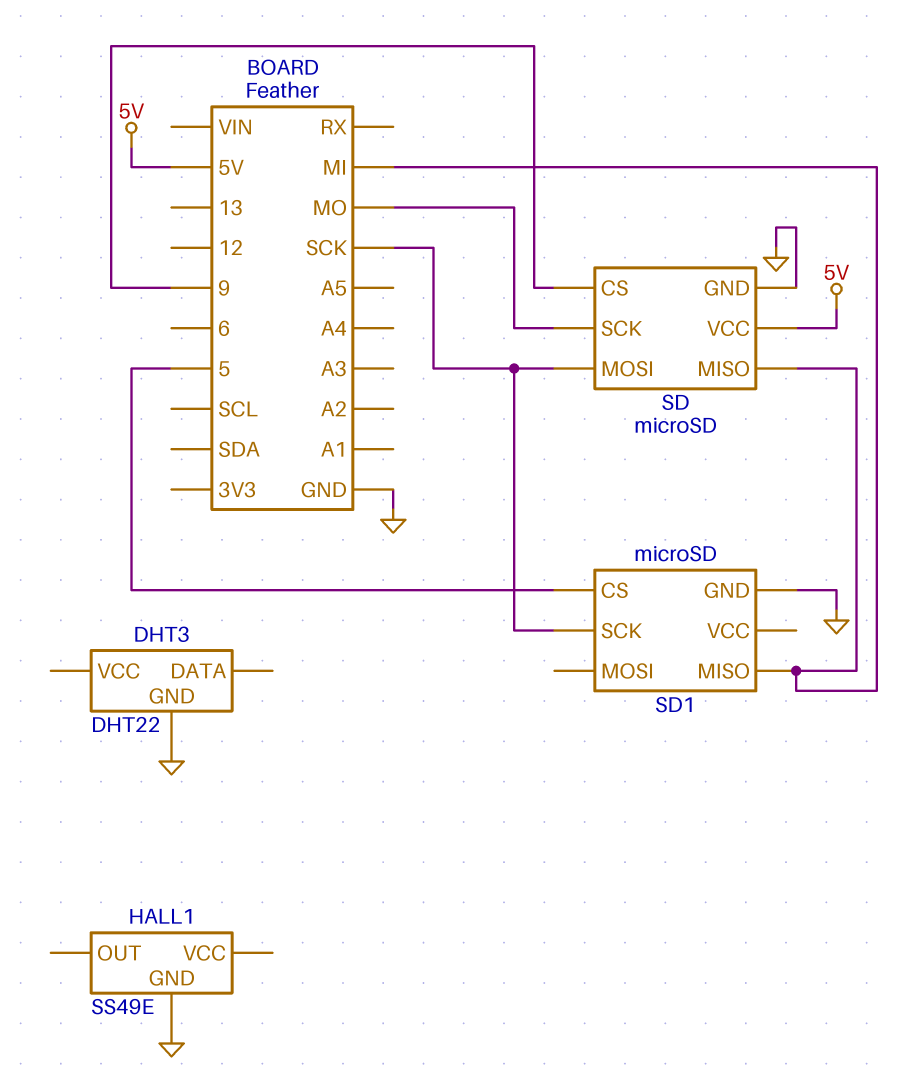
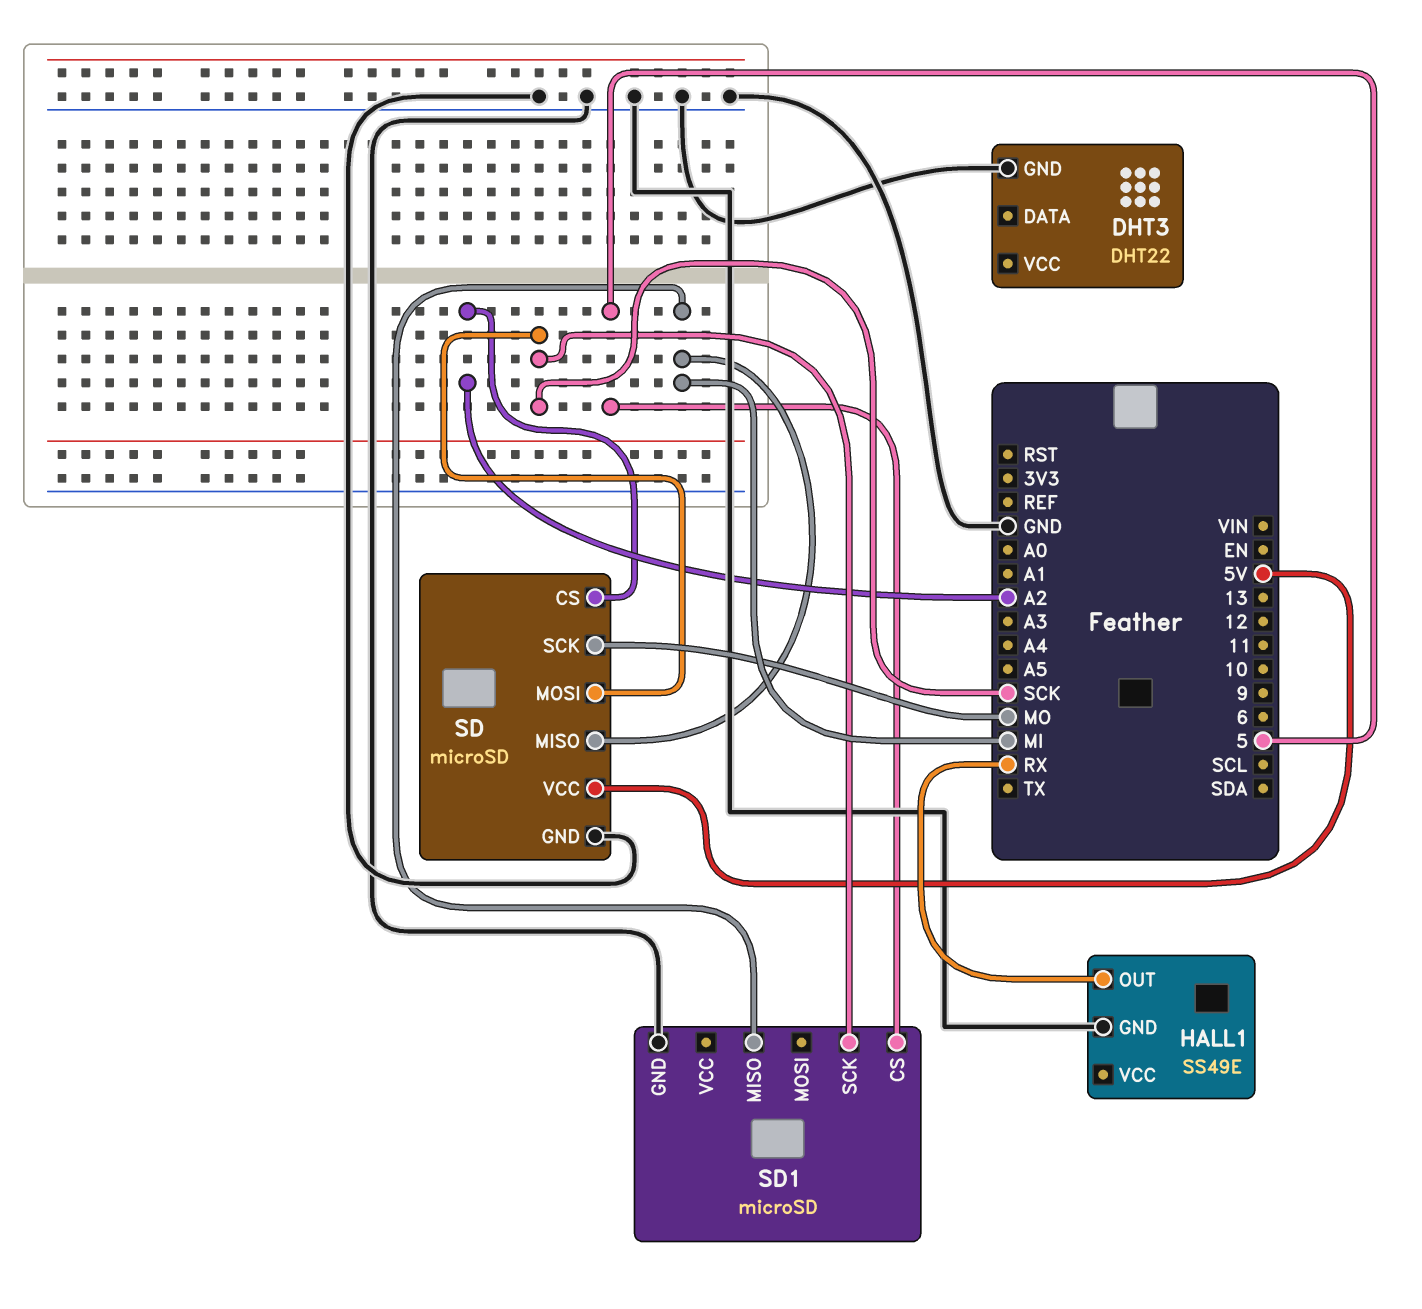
HALL1 pin OUT: none -> RX
SD pin CS: 9 -> A2

